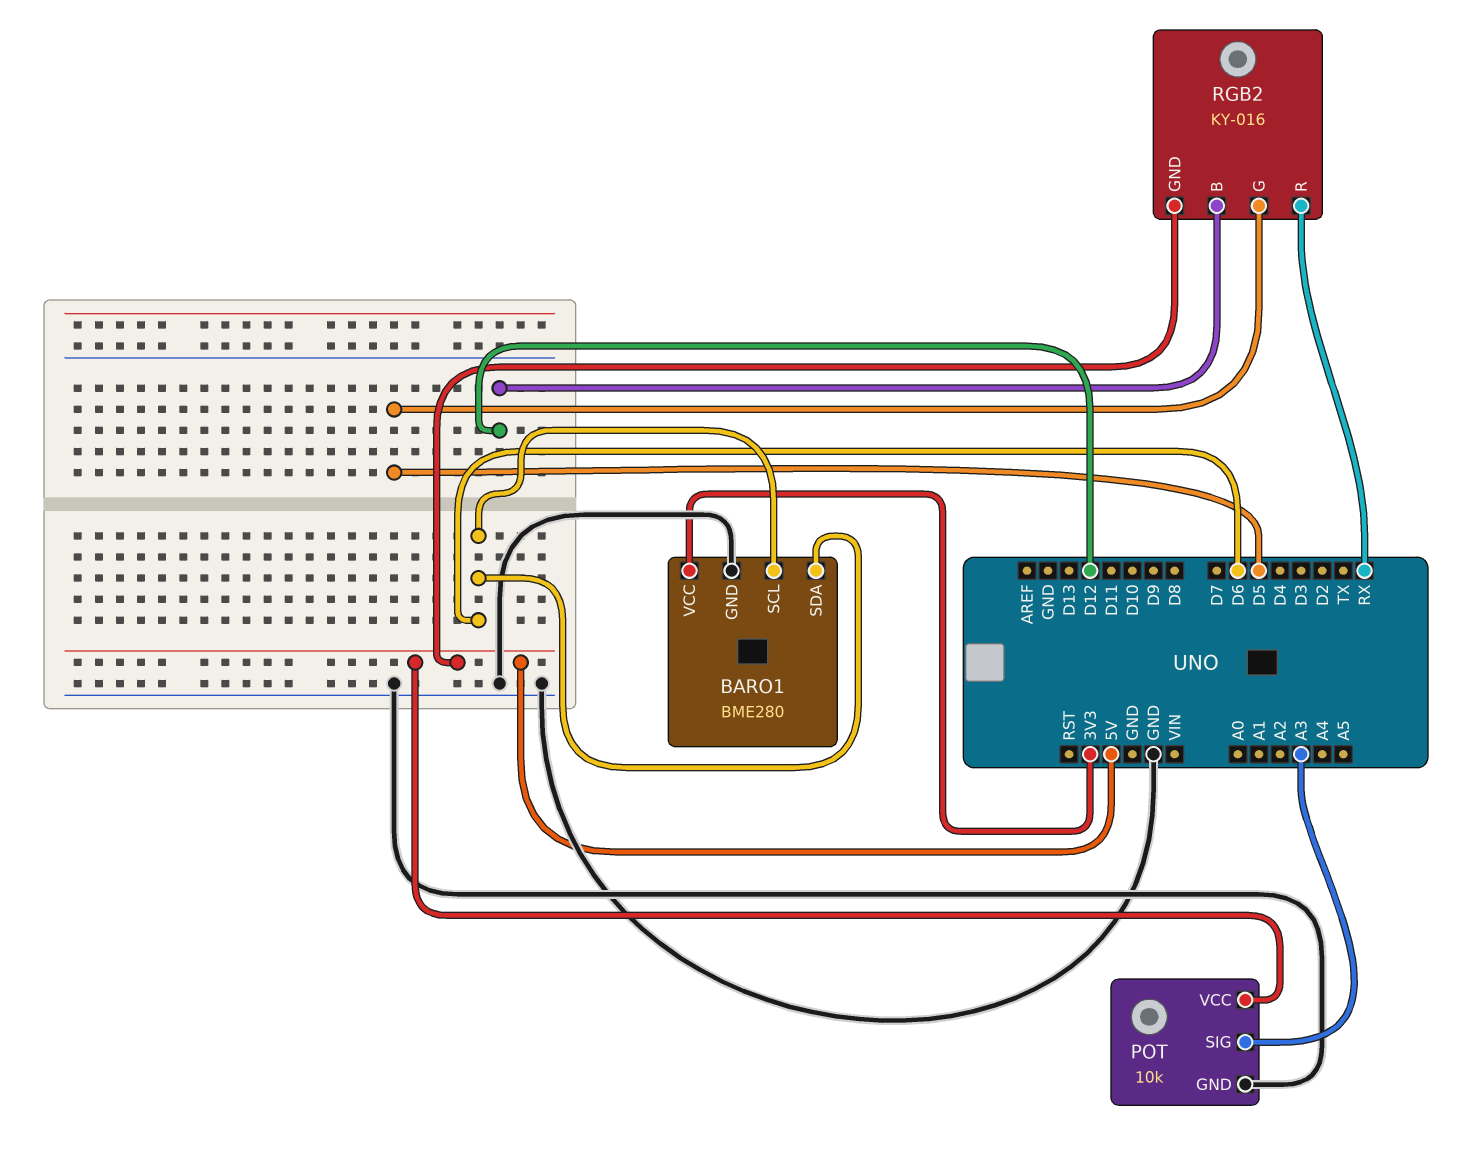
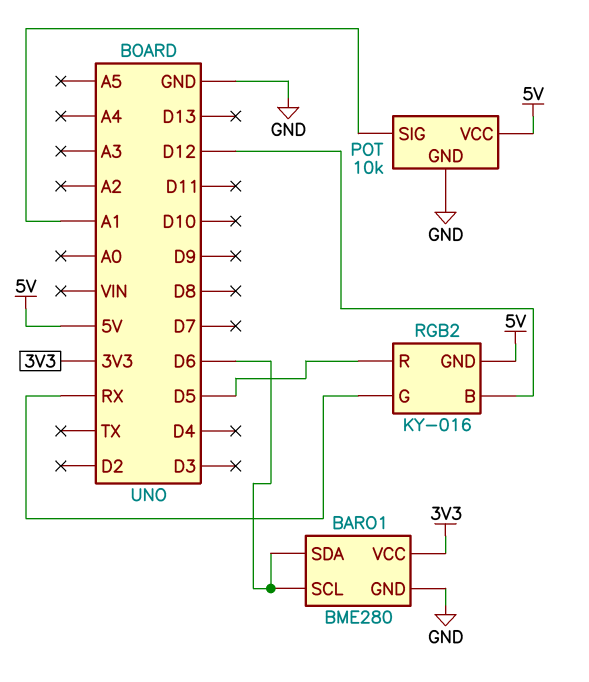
POT pin SIG: A3 -> A1
RGB2 pin G: D5 -> RX
RGB2 pin R: RX -> D5

